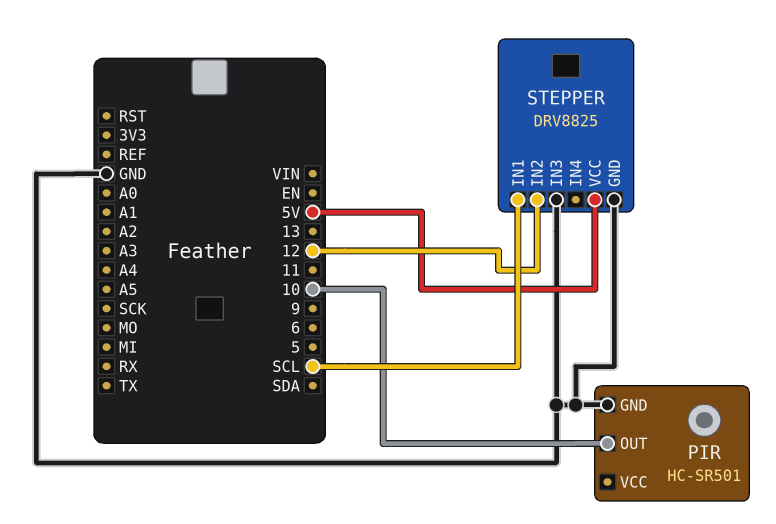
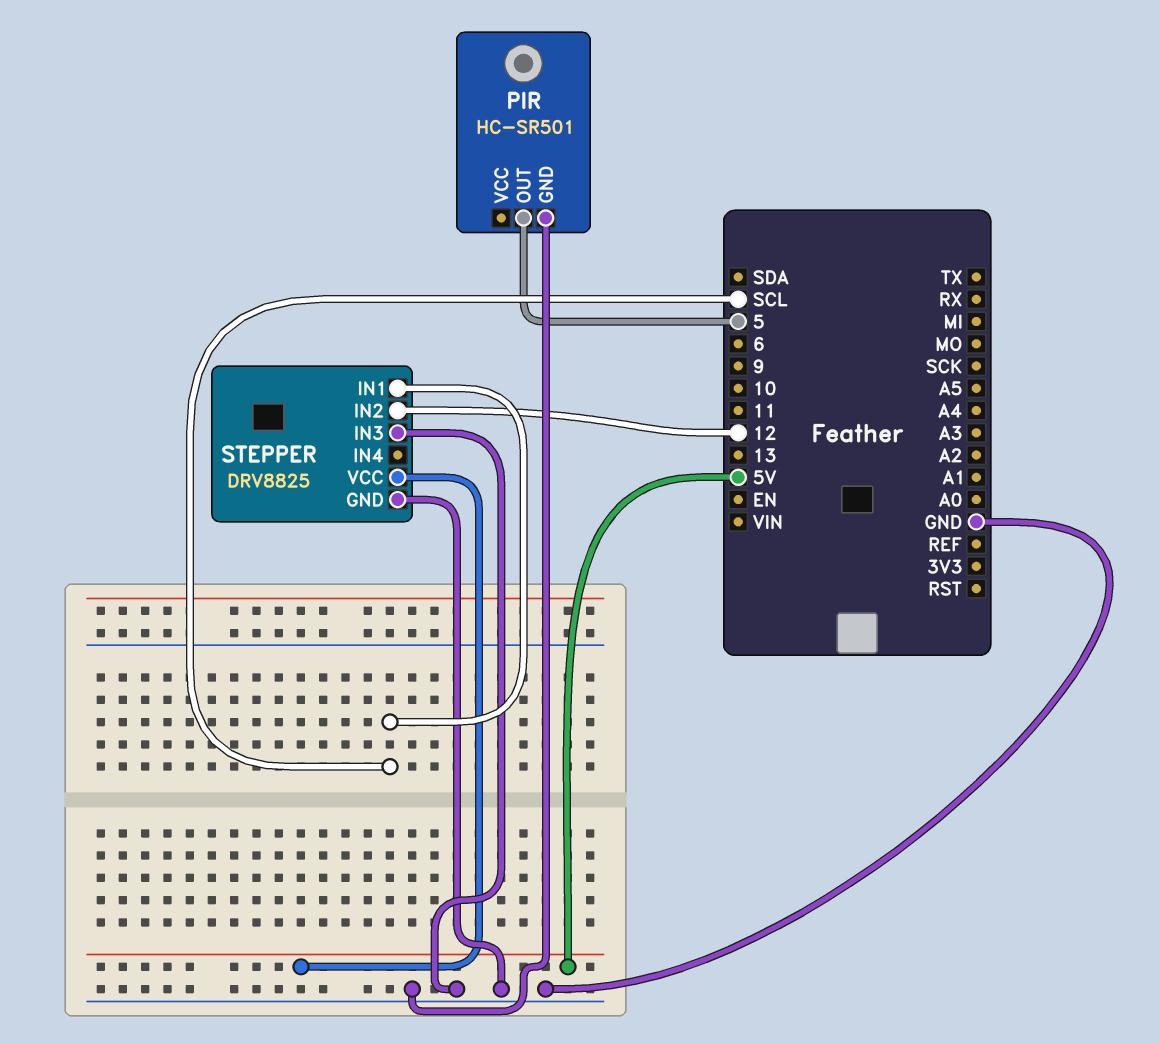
PIR pin OUT: 10 -> 5

